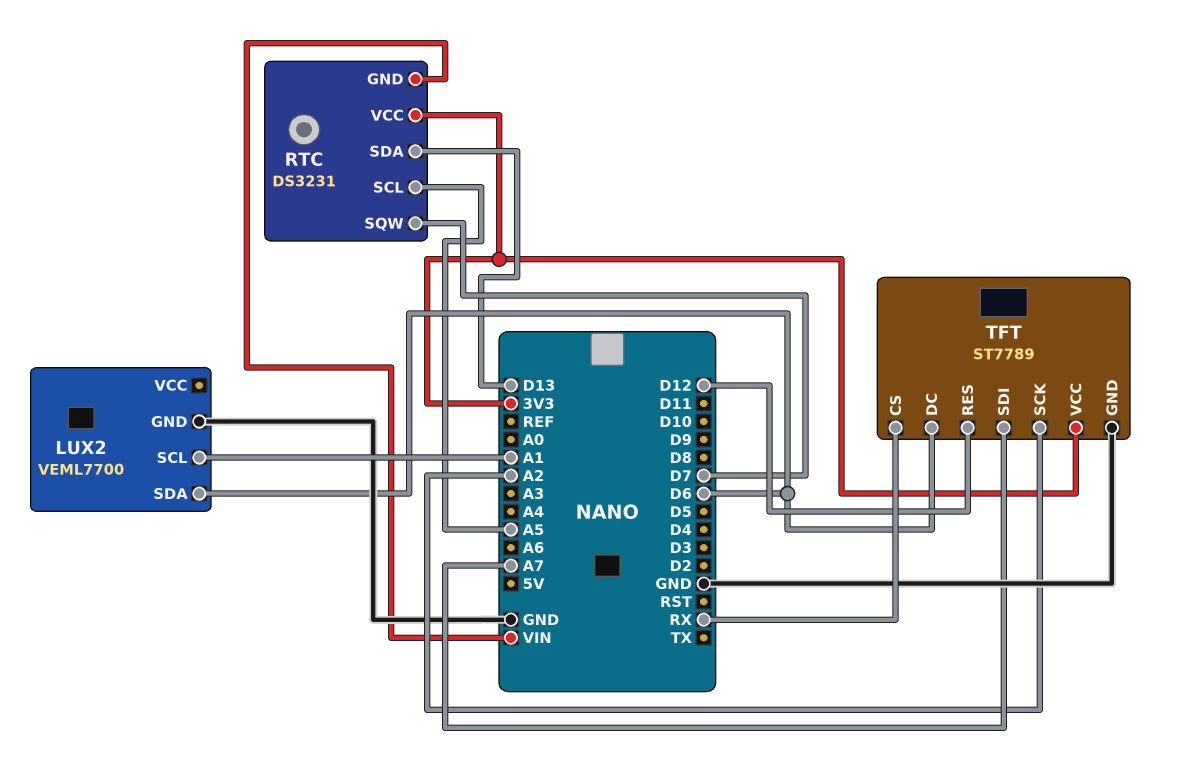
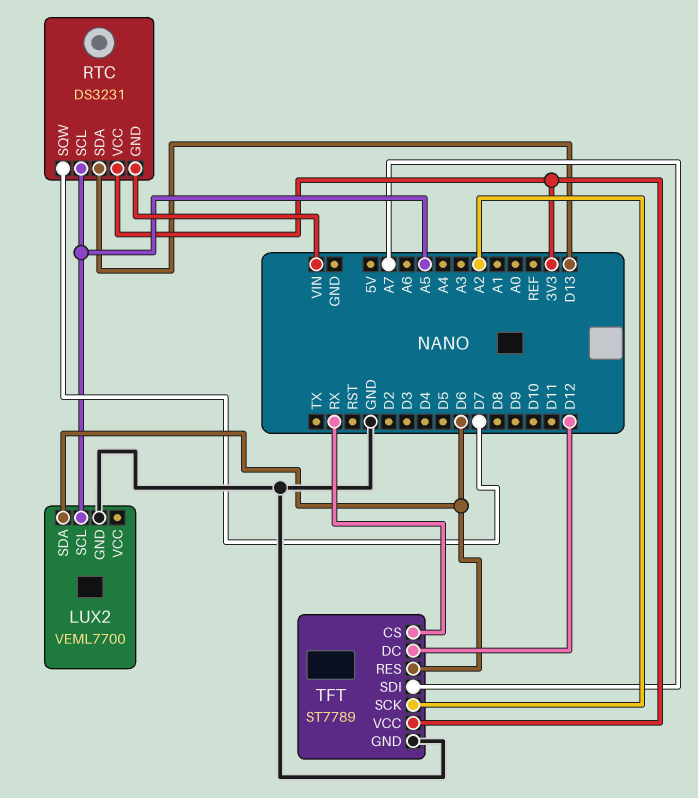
LUX2 pin SCL: A1 -> A5
TFT pin DC: D6 -> D12
TFT pin RES: D12 -> D6

